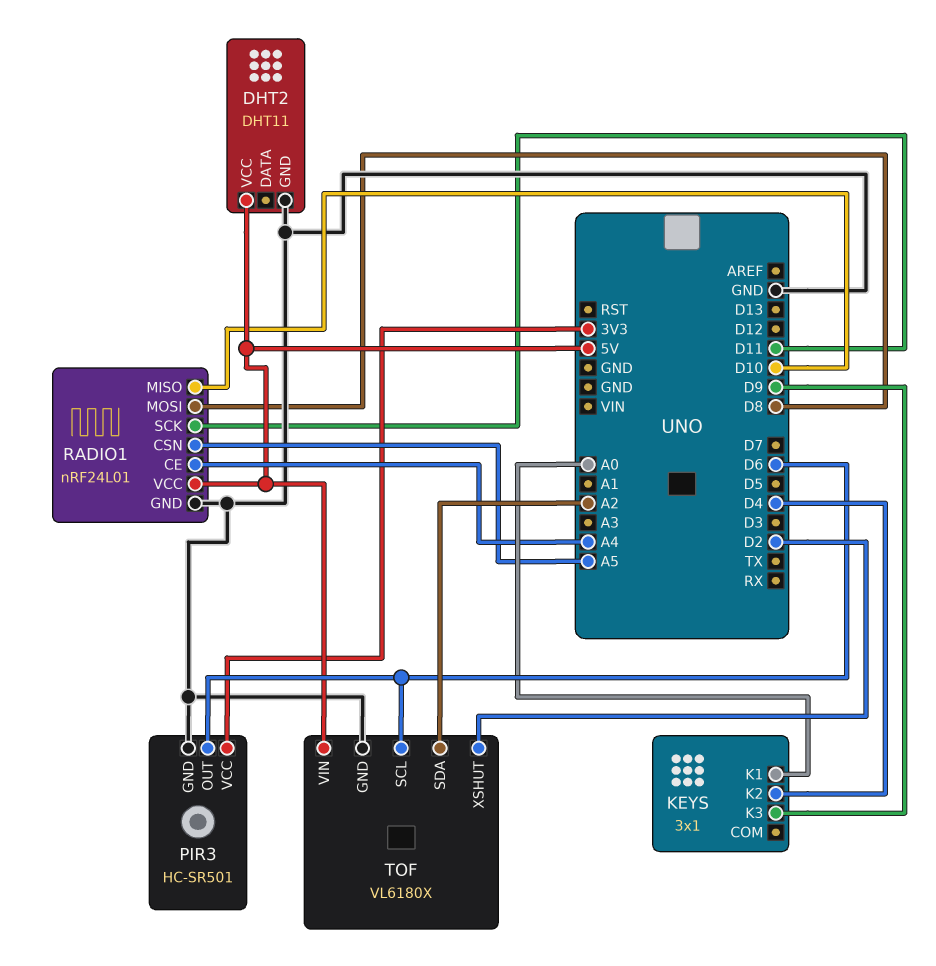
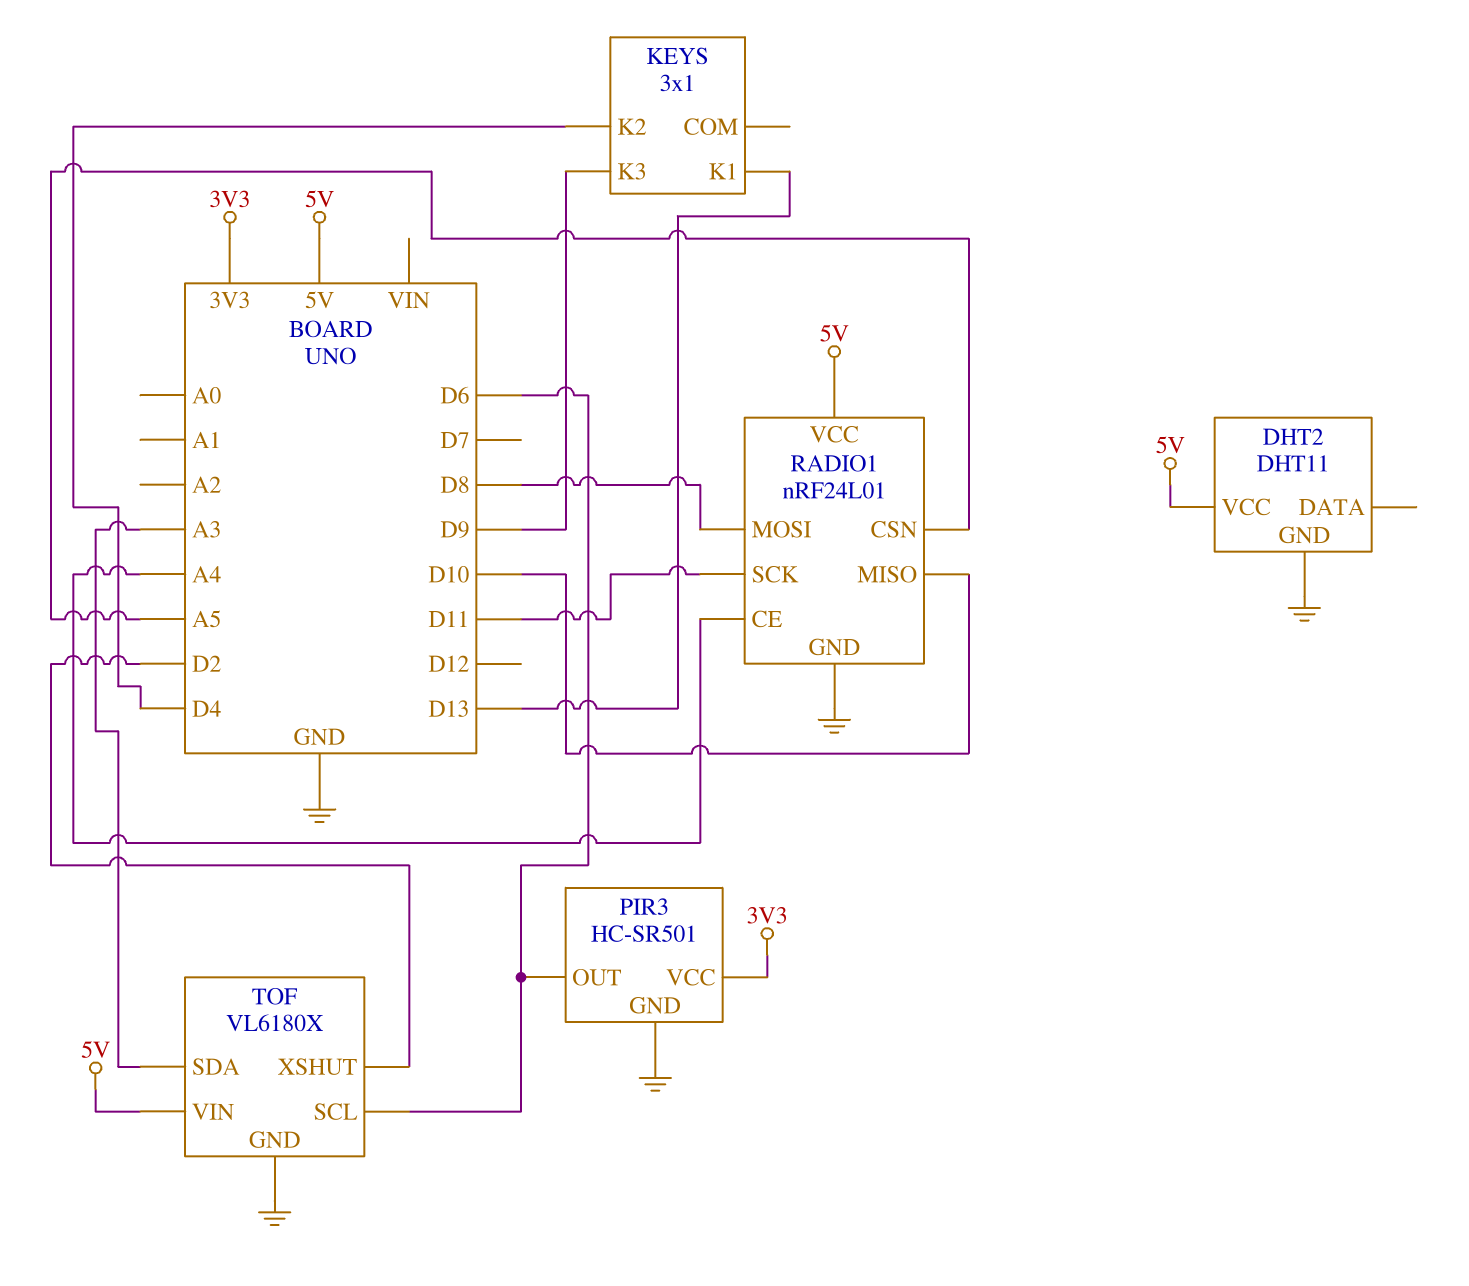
KEYS pin K1: A0 -> D13
TOF pin SDA: A2 -> A3

